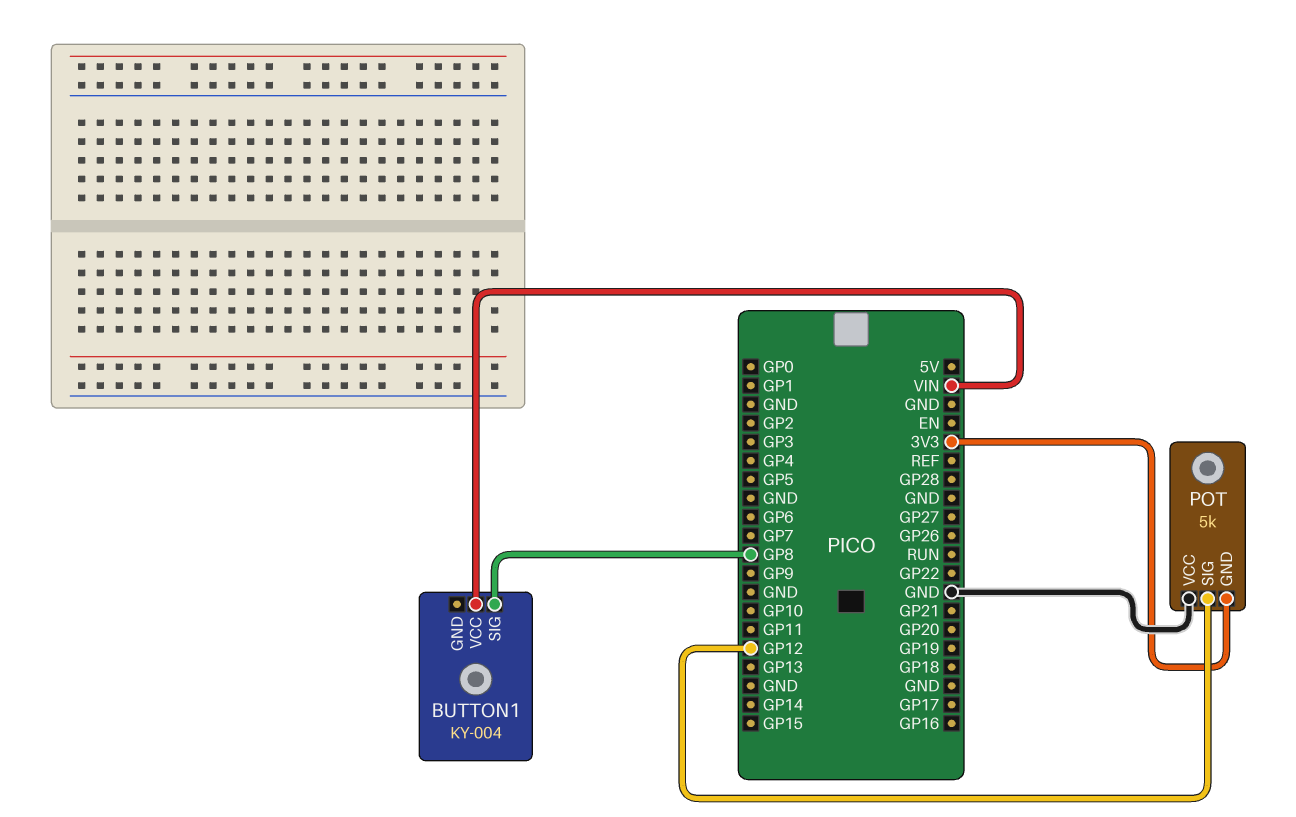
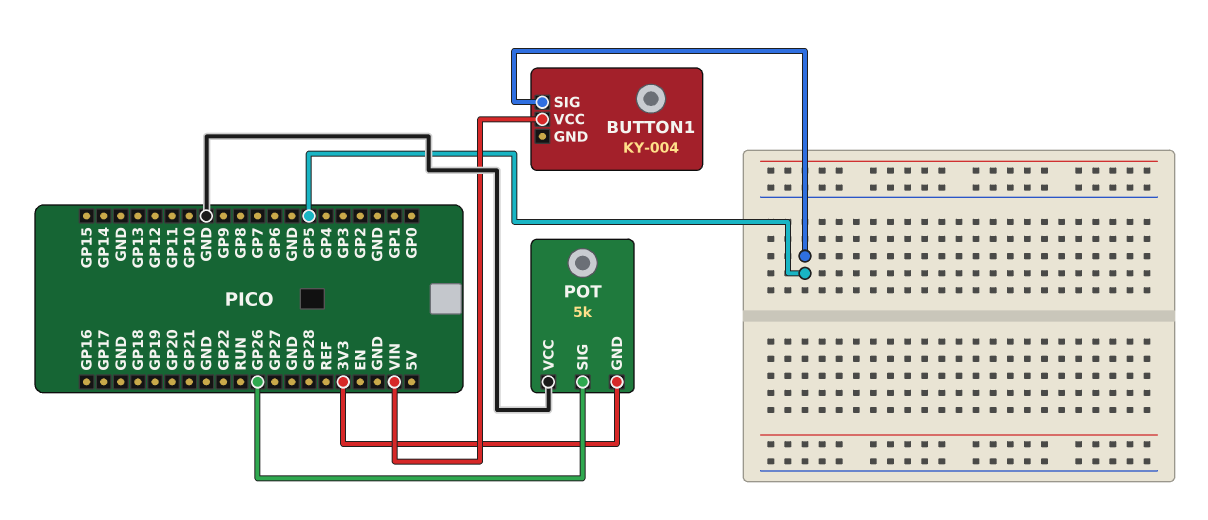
BUTTON1 pin SIG: GP8 -> GP5
POT pin SIG: GP12 -> GP26

